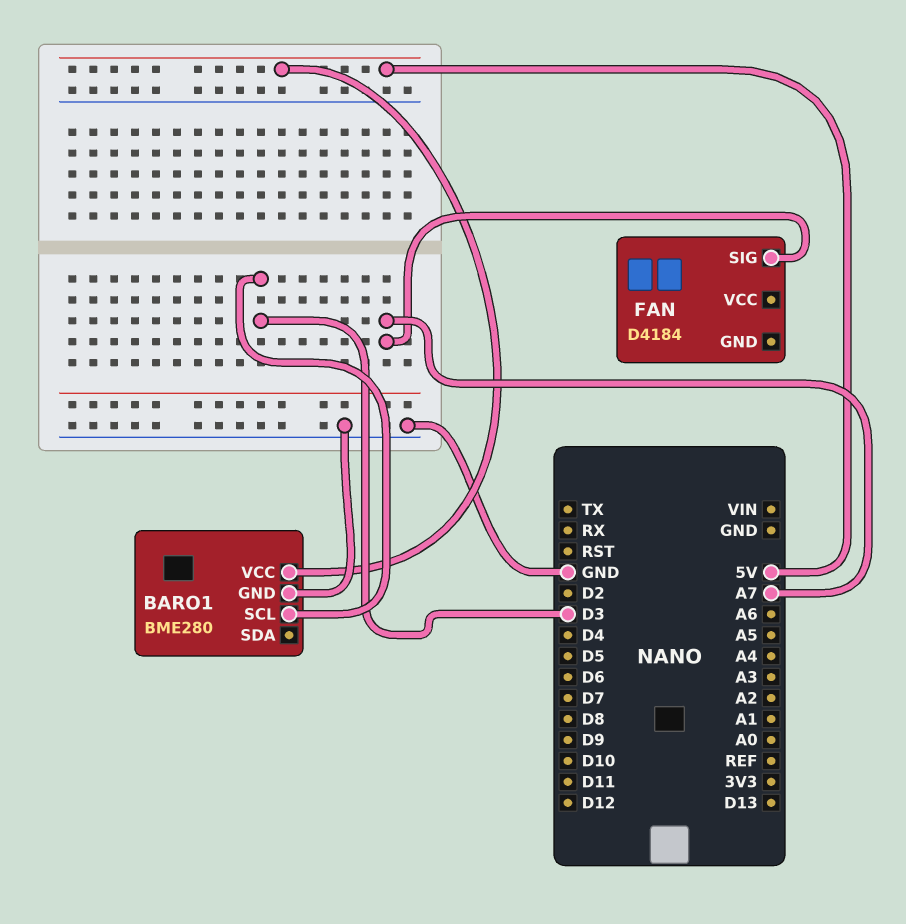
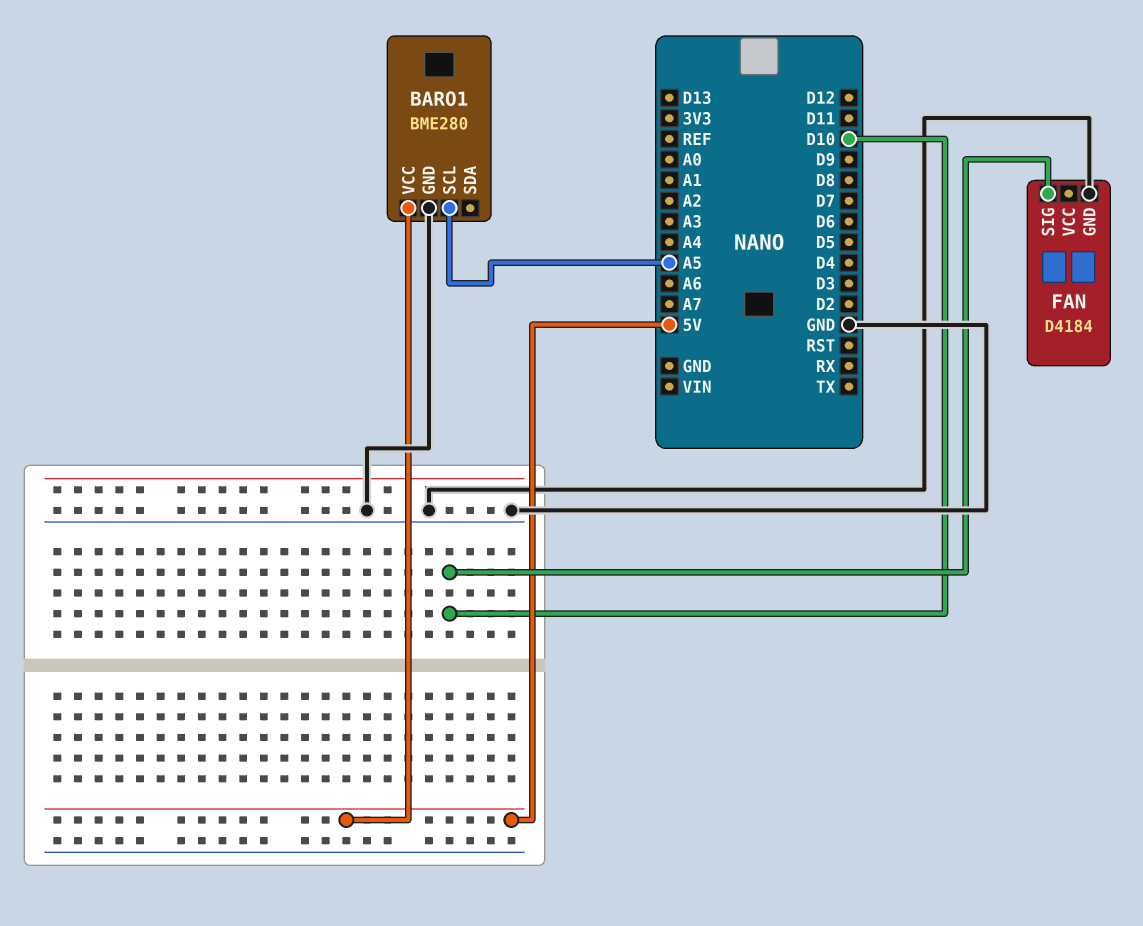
BARO1 pin SCL: D3 -> A5
FAN pin GND: none -> GND
FAN pin SIG: A7 -> D10

